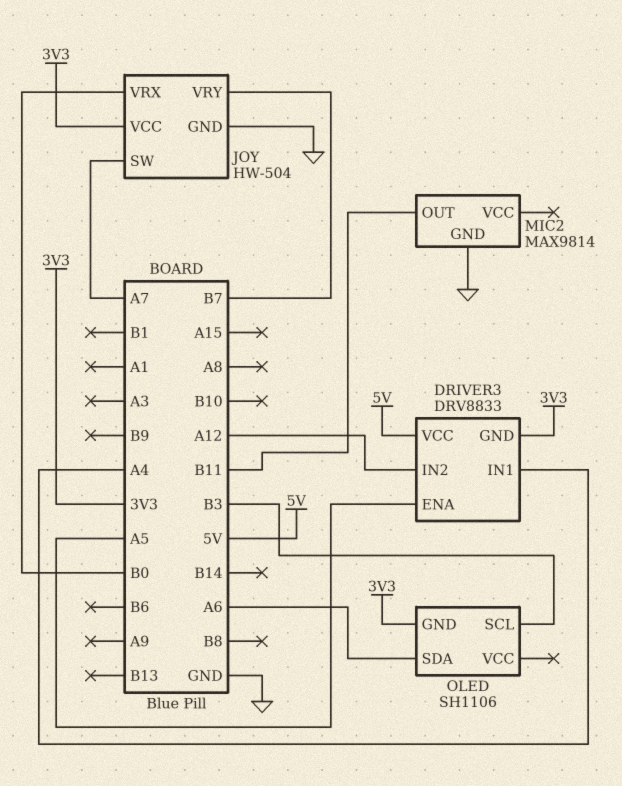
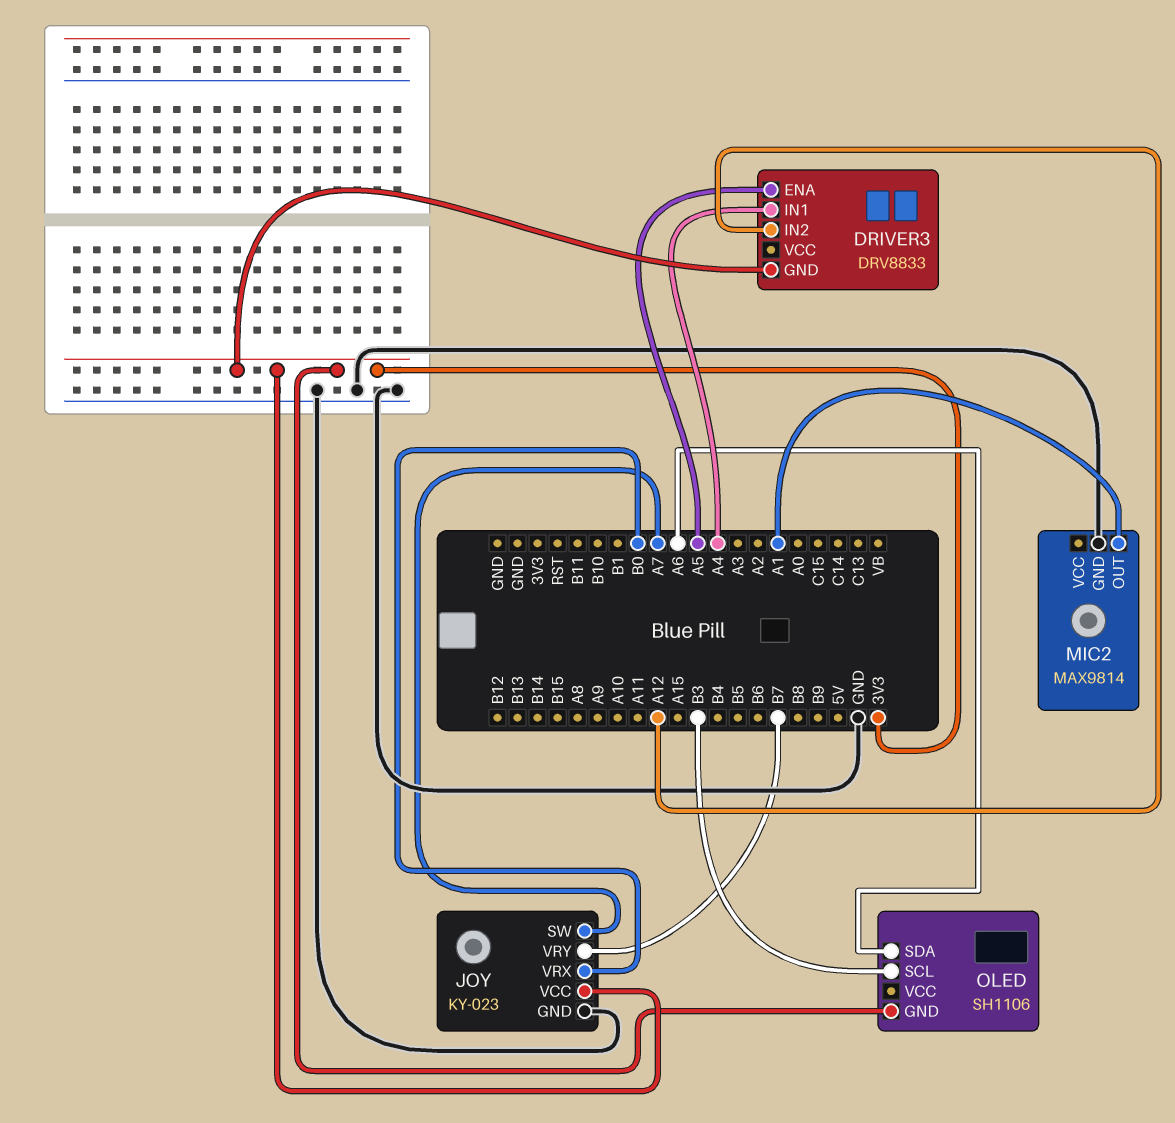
DRIVER3 pin VCC: 5V -> none
JOY: HW-504 -> KY-023
MIC2 pin OUT: B11 -> A1

